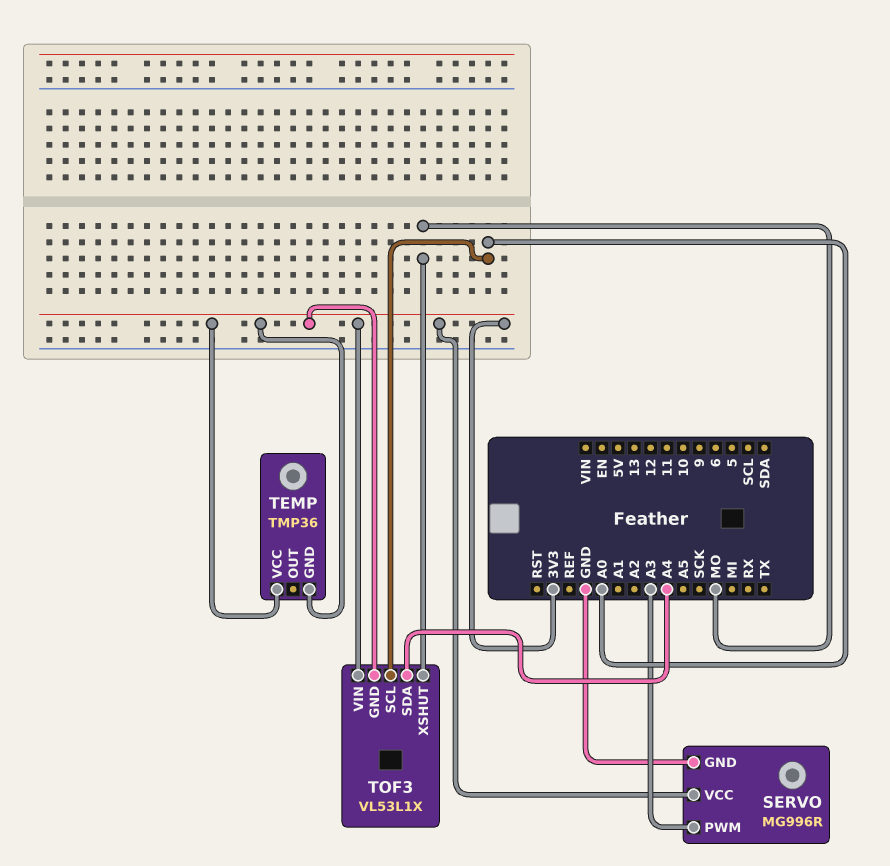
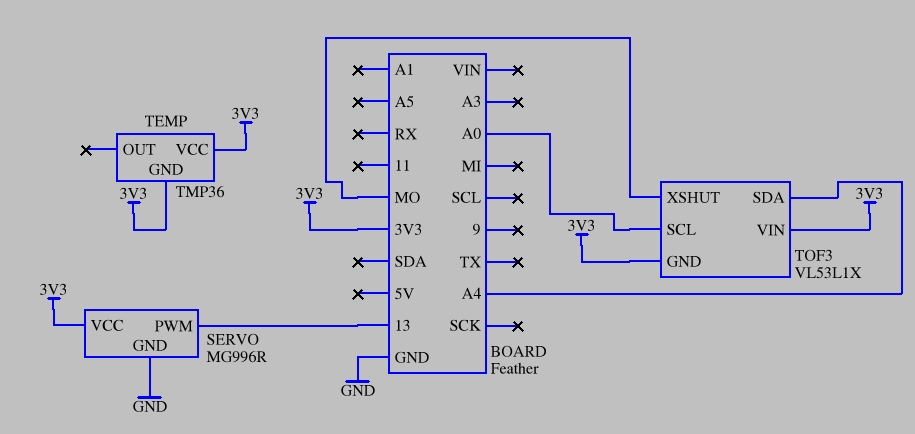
SERVO pin PWM: A3 -> 13

